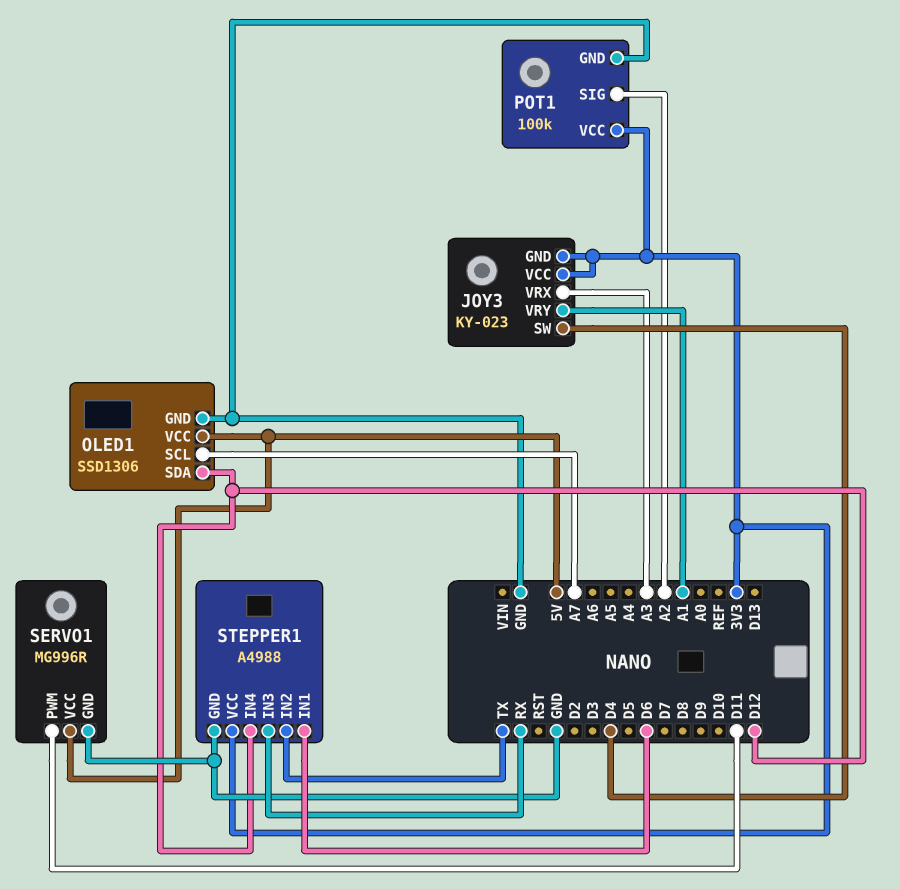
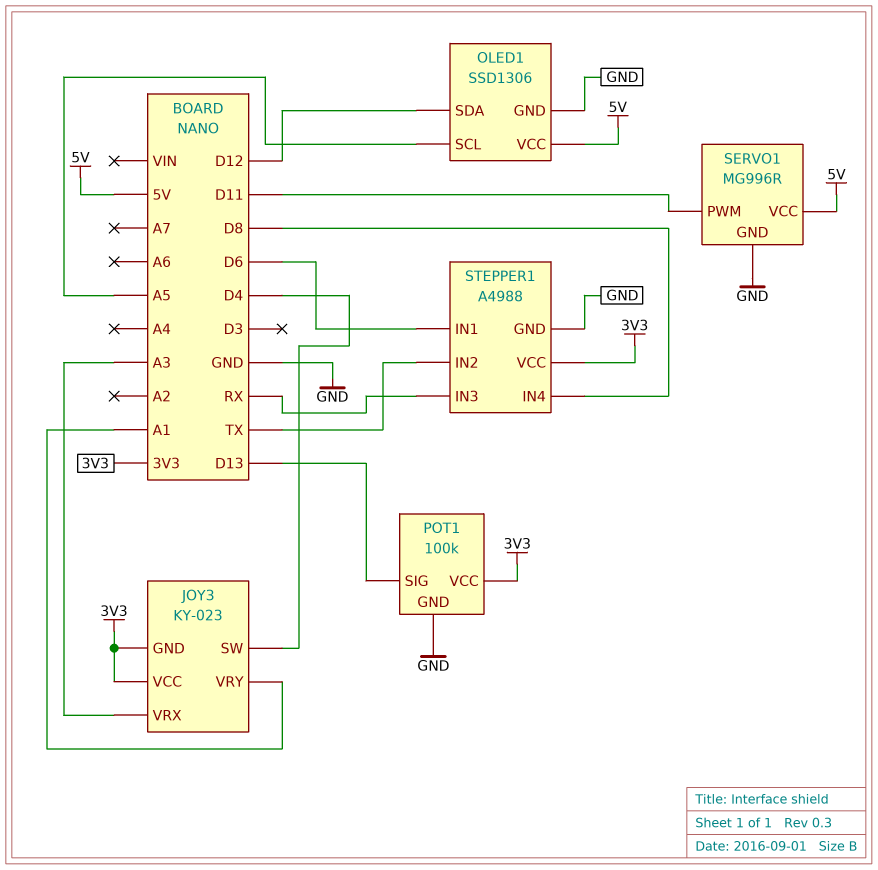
OLED1 pin SCL: A7 -> A5
POT1 pin SIG: A2 -> D13
STEPPER1 pin IN4: D12 -> D8

